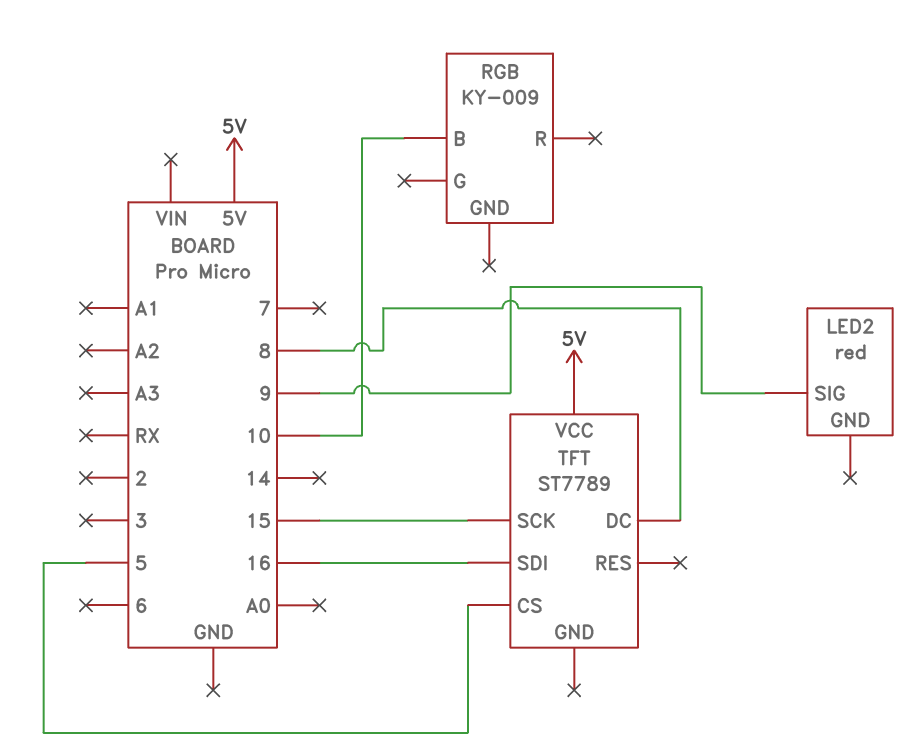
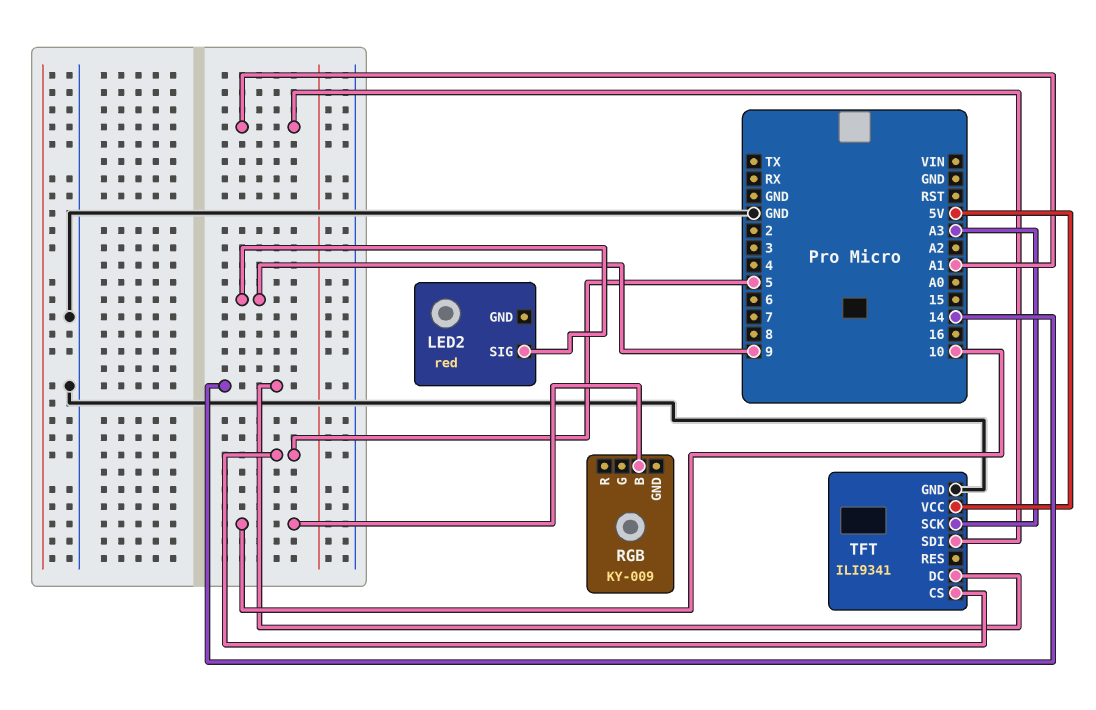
TFT: ST7789 -> ILI9341
TFT pin DC: 8 -> 14
TFT pin GND: none -> GND
TFT pin SCK: 15 -> A3
TFT pin SDI: 16 -> A1

